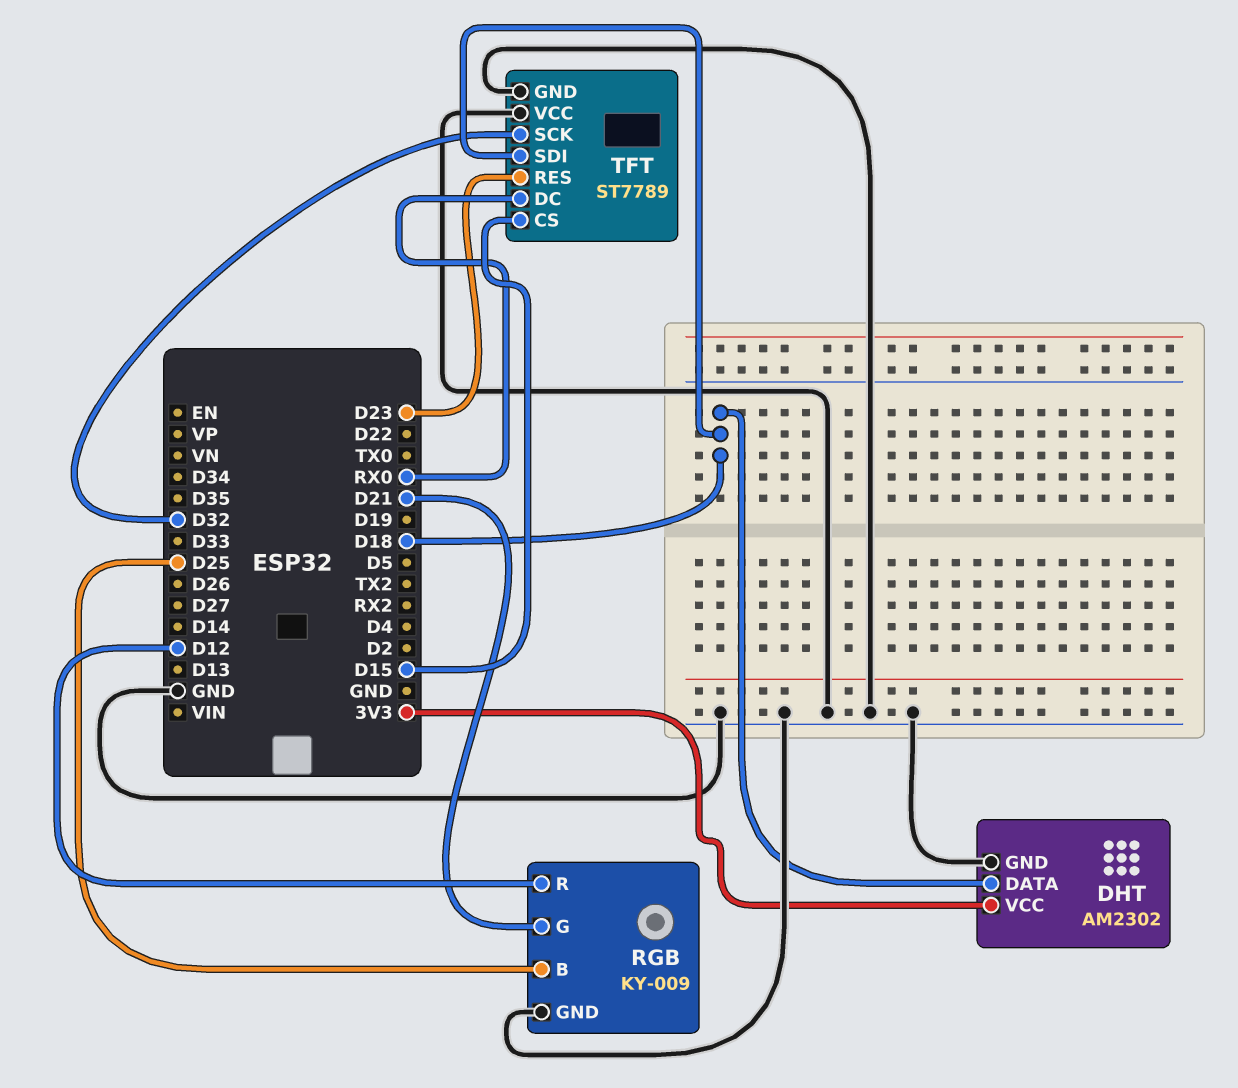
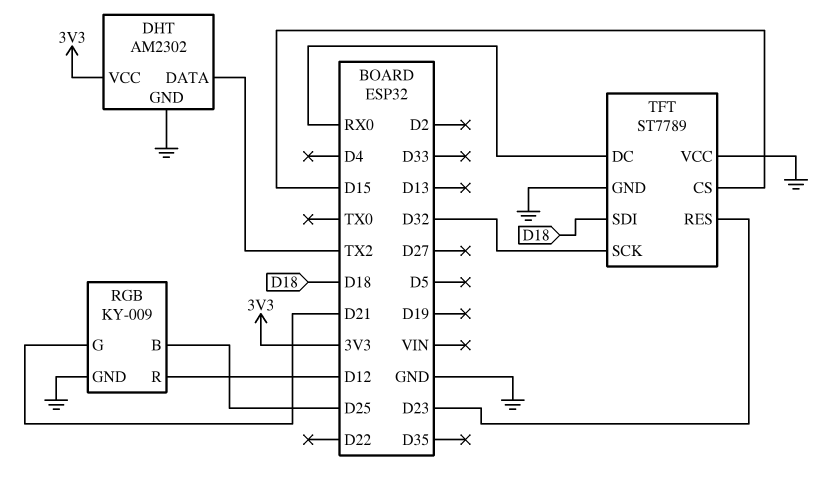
DHT pin DATA: D18 -> TX2

